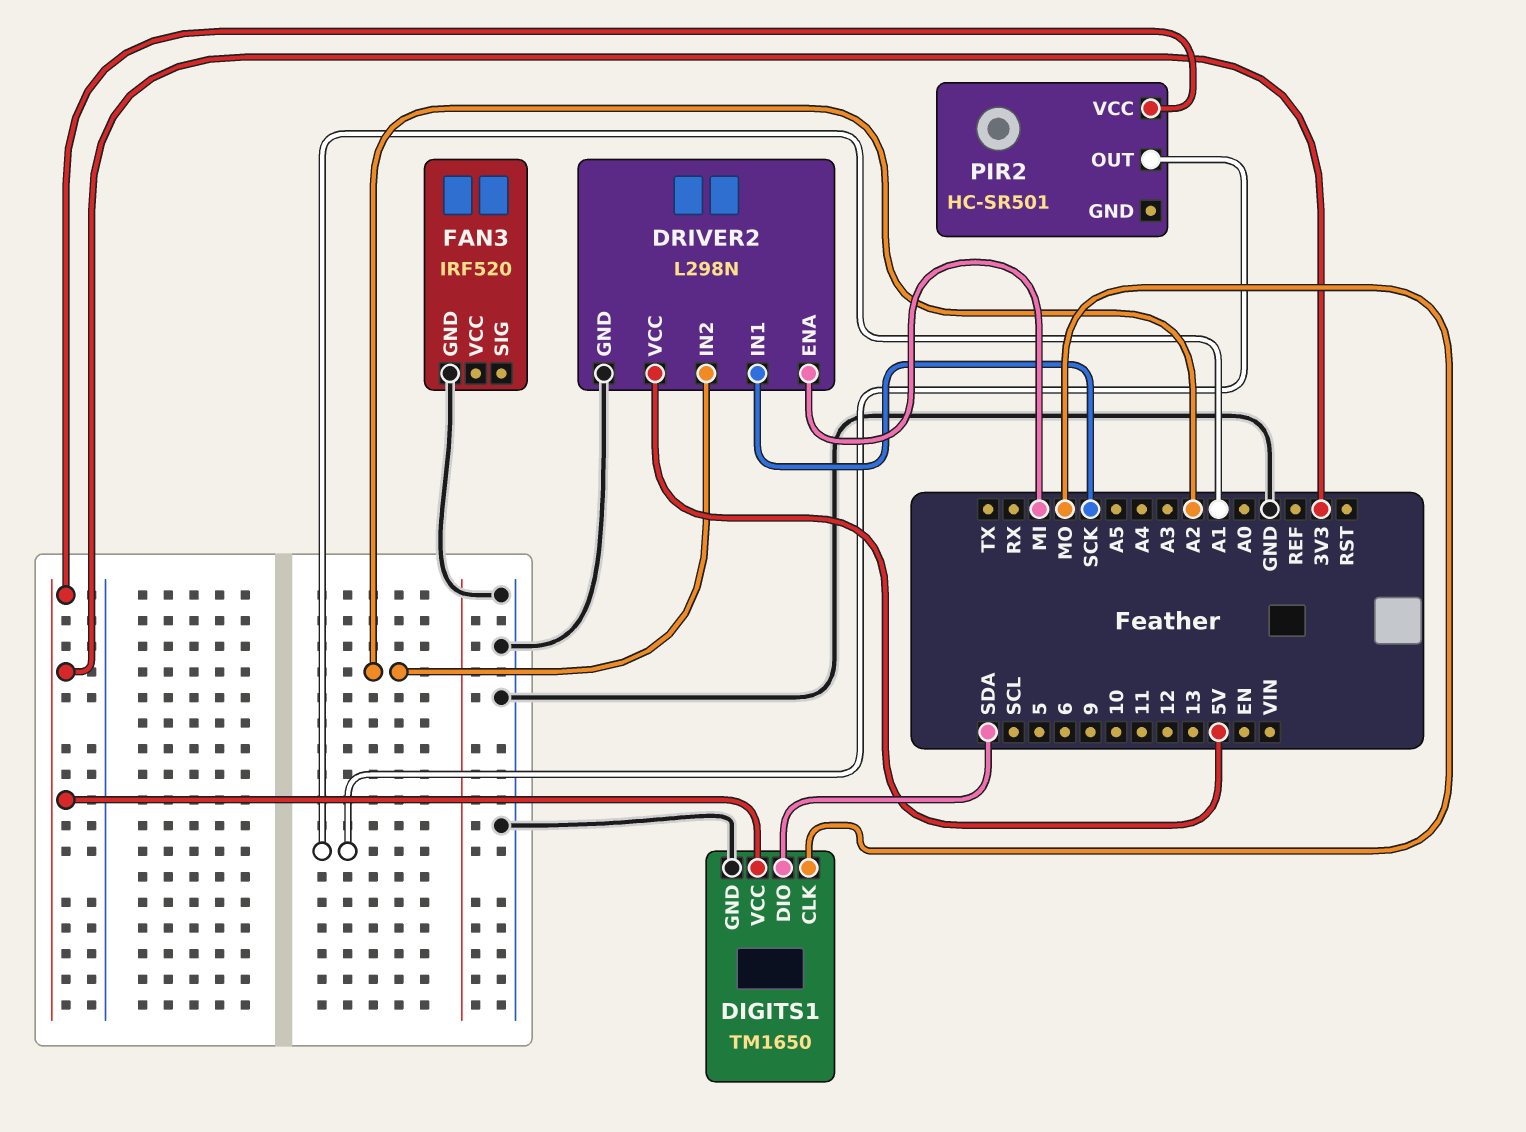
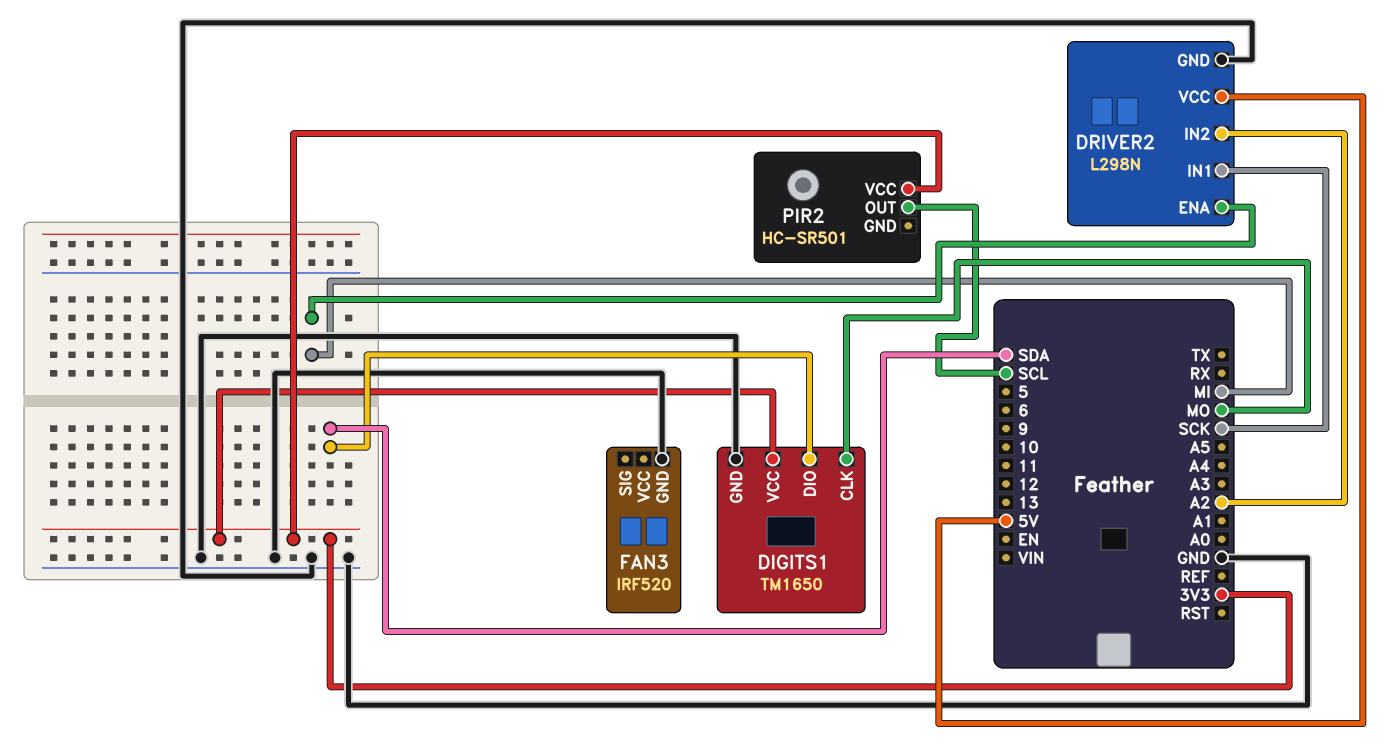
PIR2 pin OUT: A1 -> SCL

